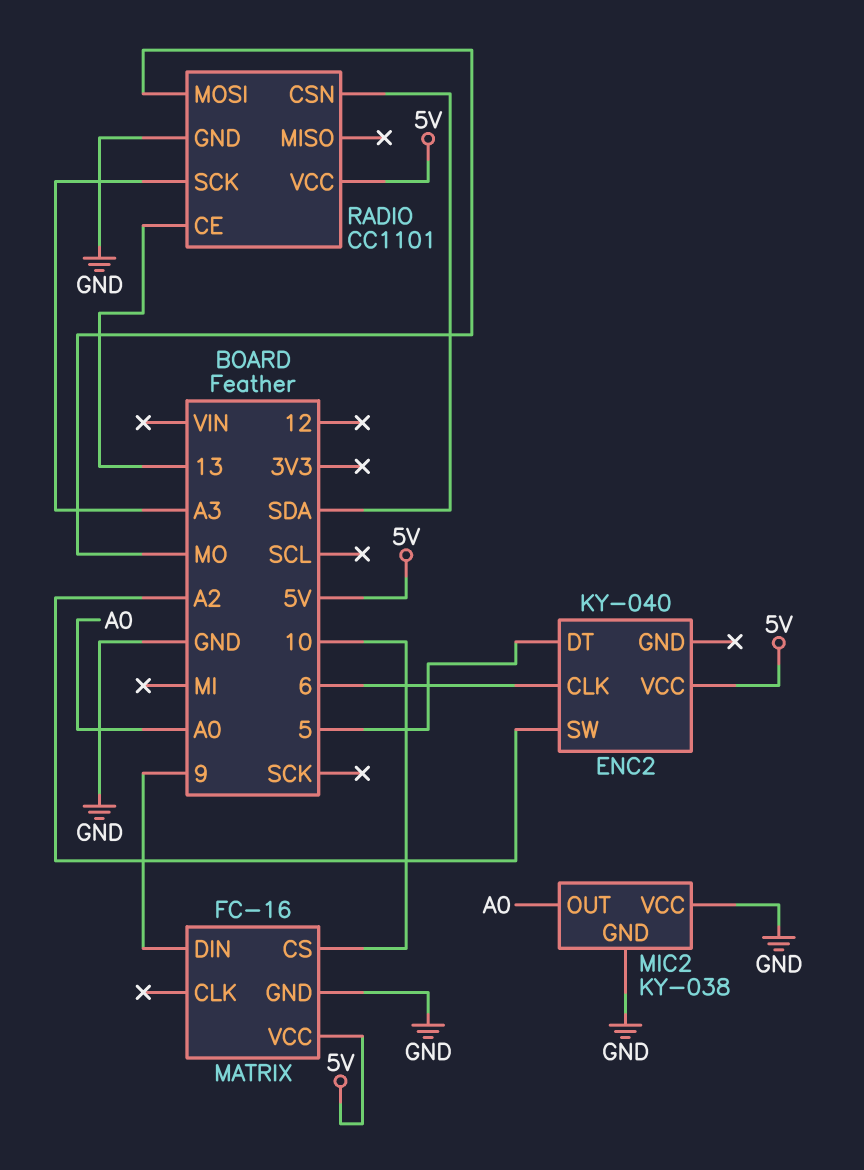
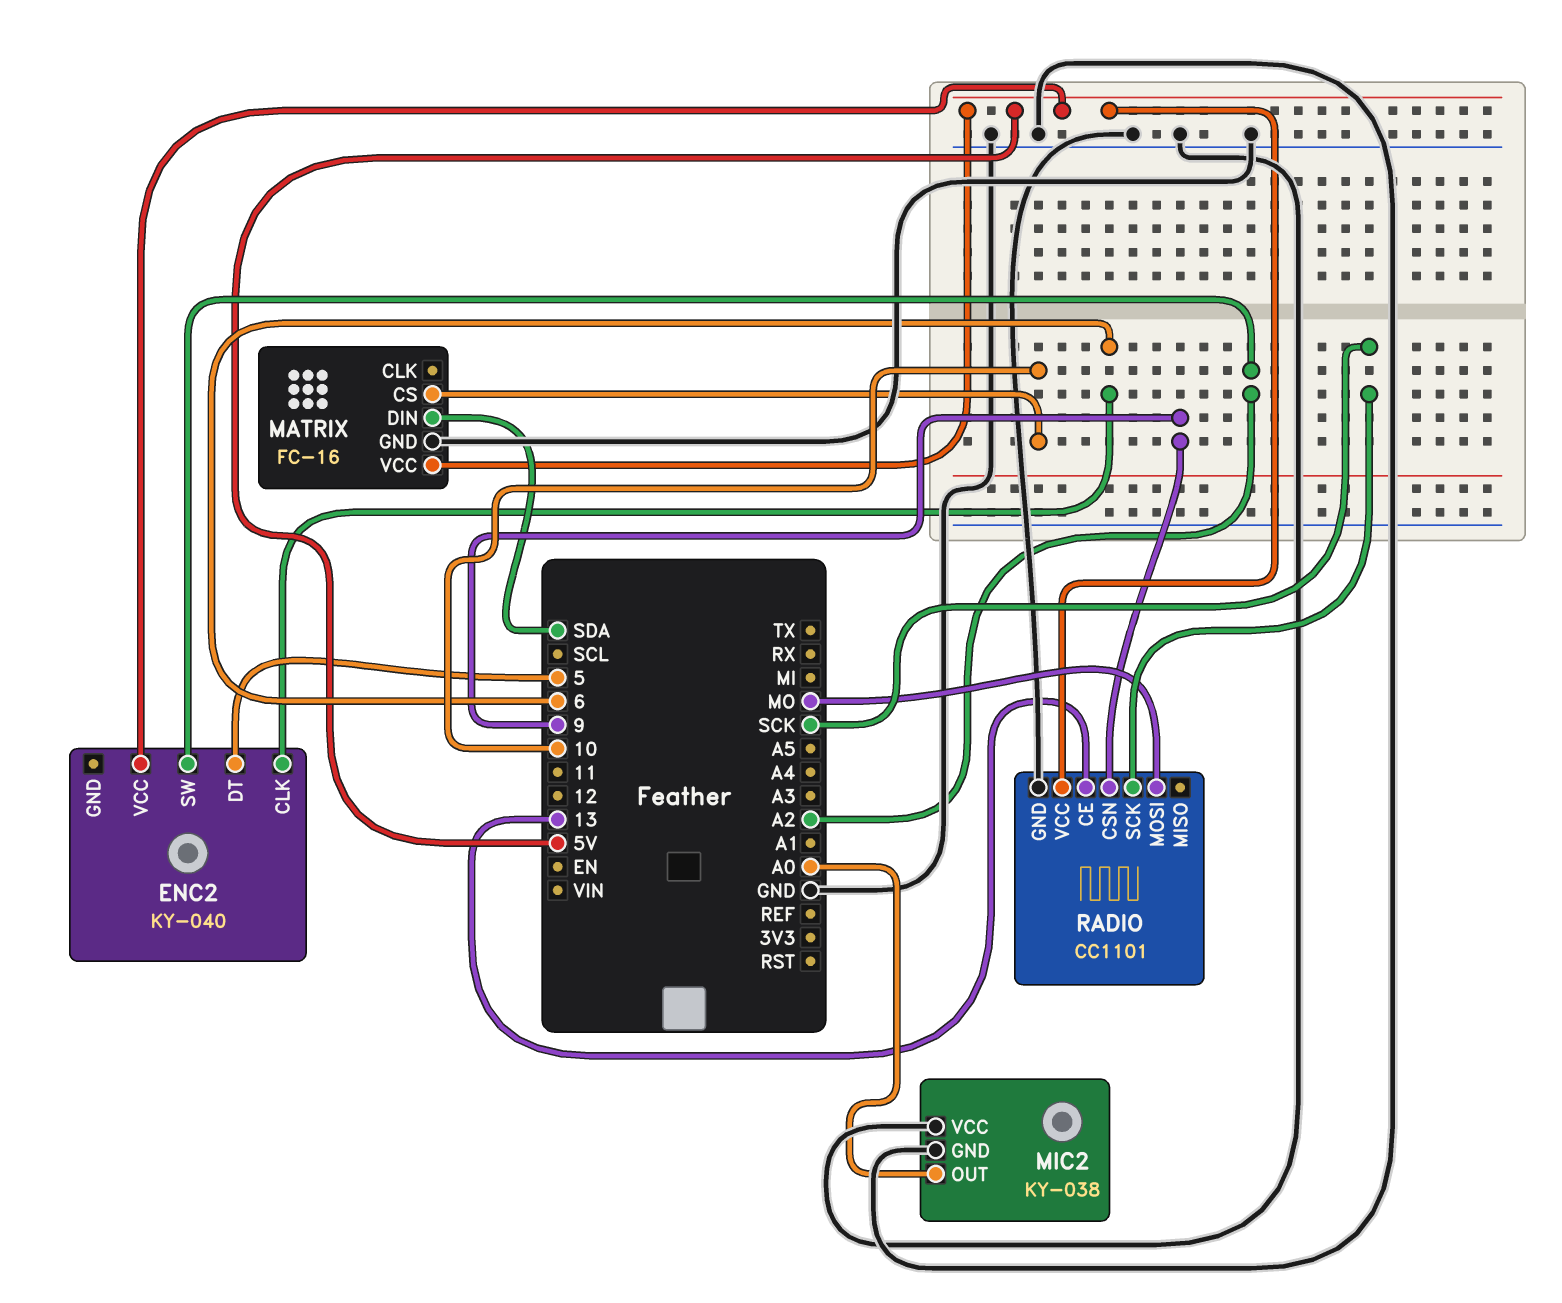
MATRIX pin DIN: 9 -> SDA
RADIO pin CSN: SDA -> 9
RADIO pin SCK: A3 -> SCK

